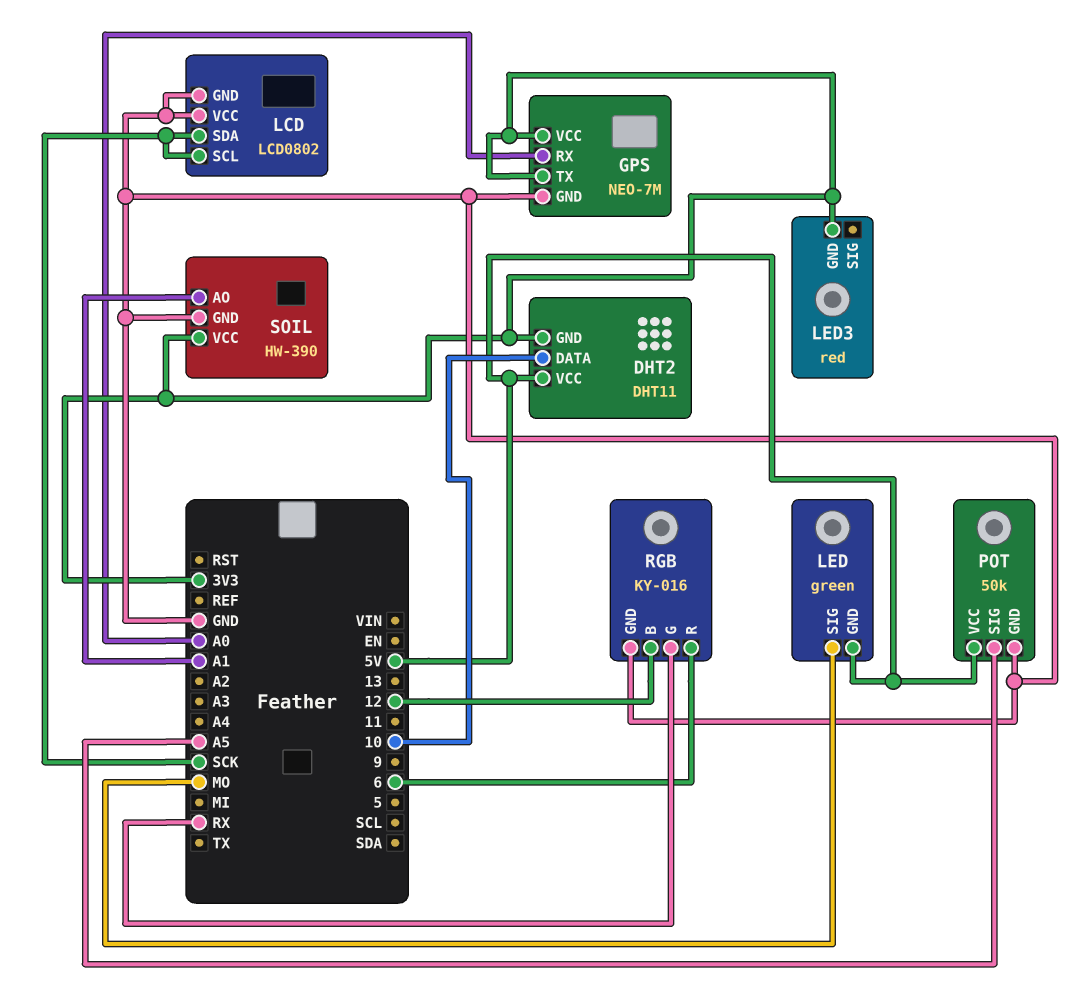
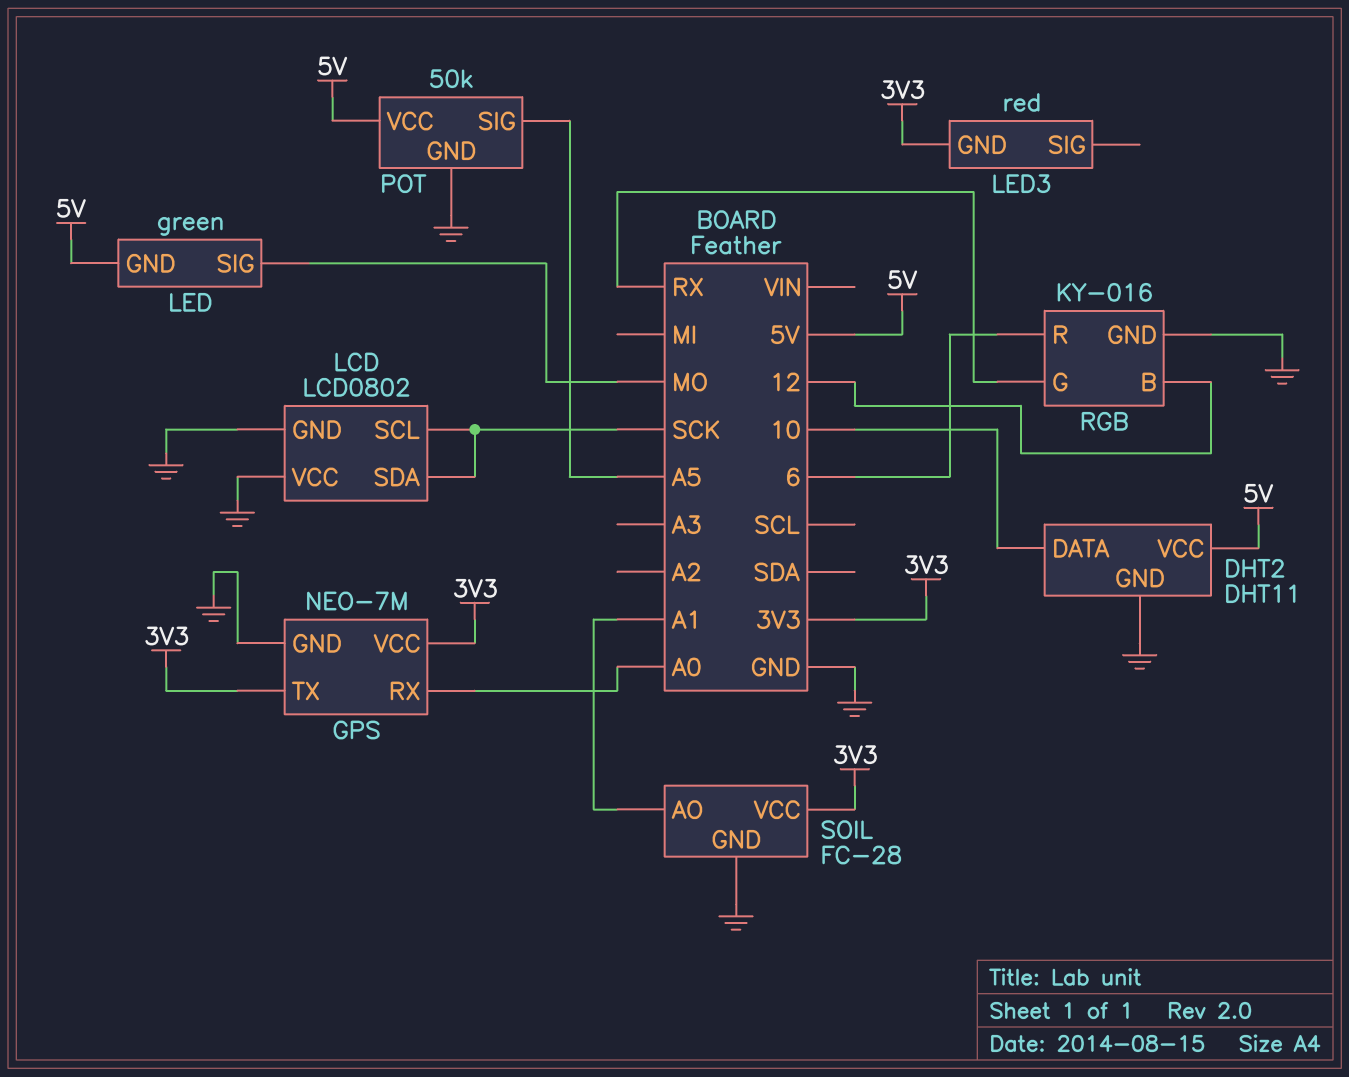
DHT2 pin GND: 3V3 -> GND
SOIL: HW-390 -> FC-28

